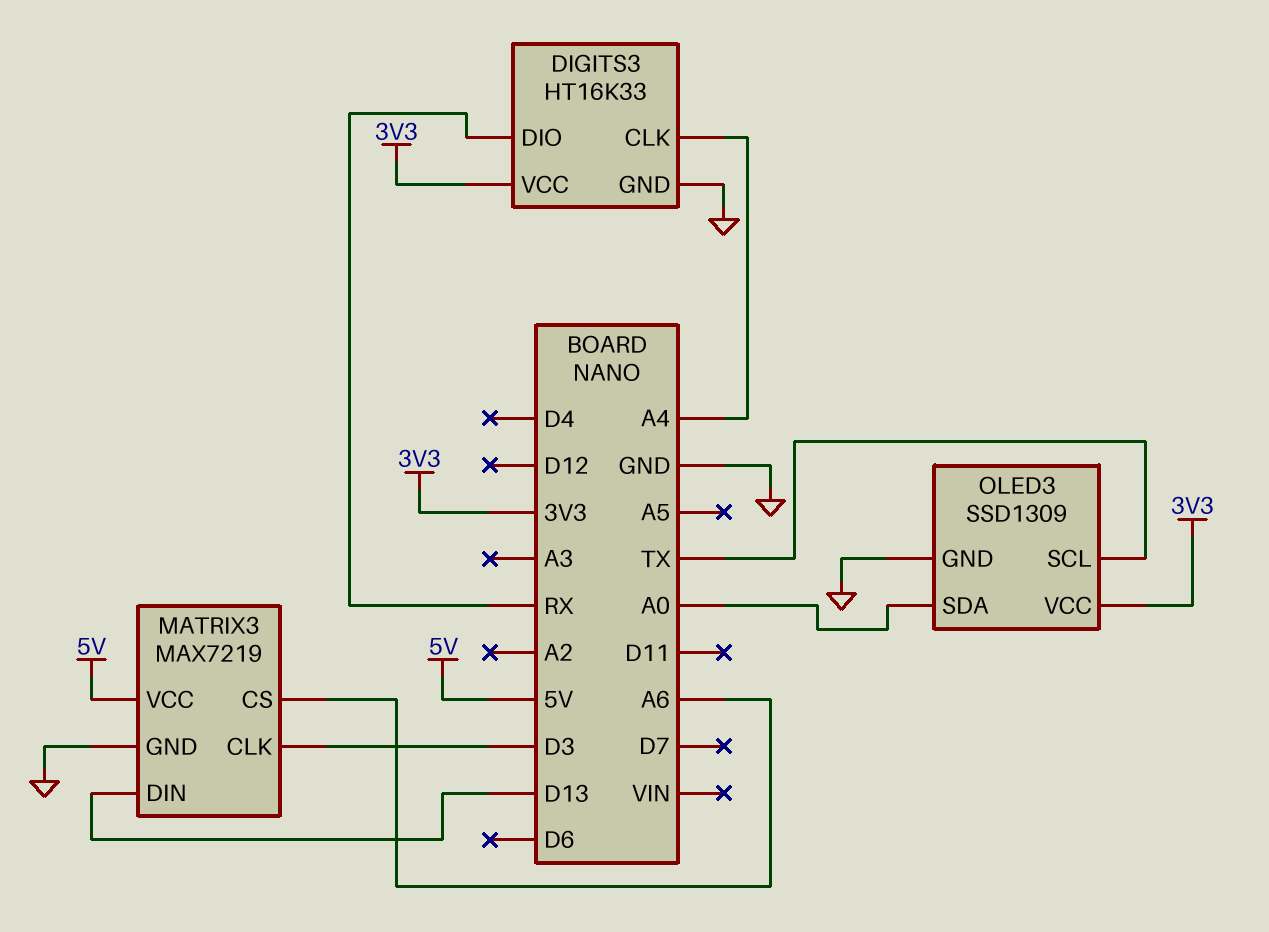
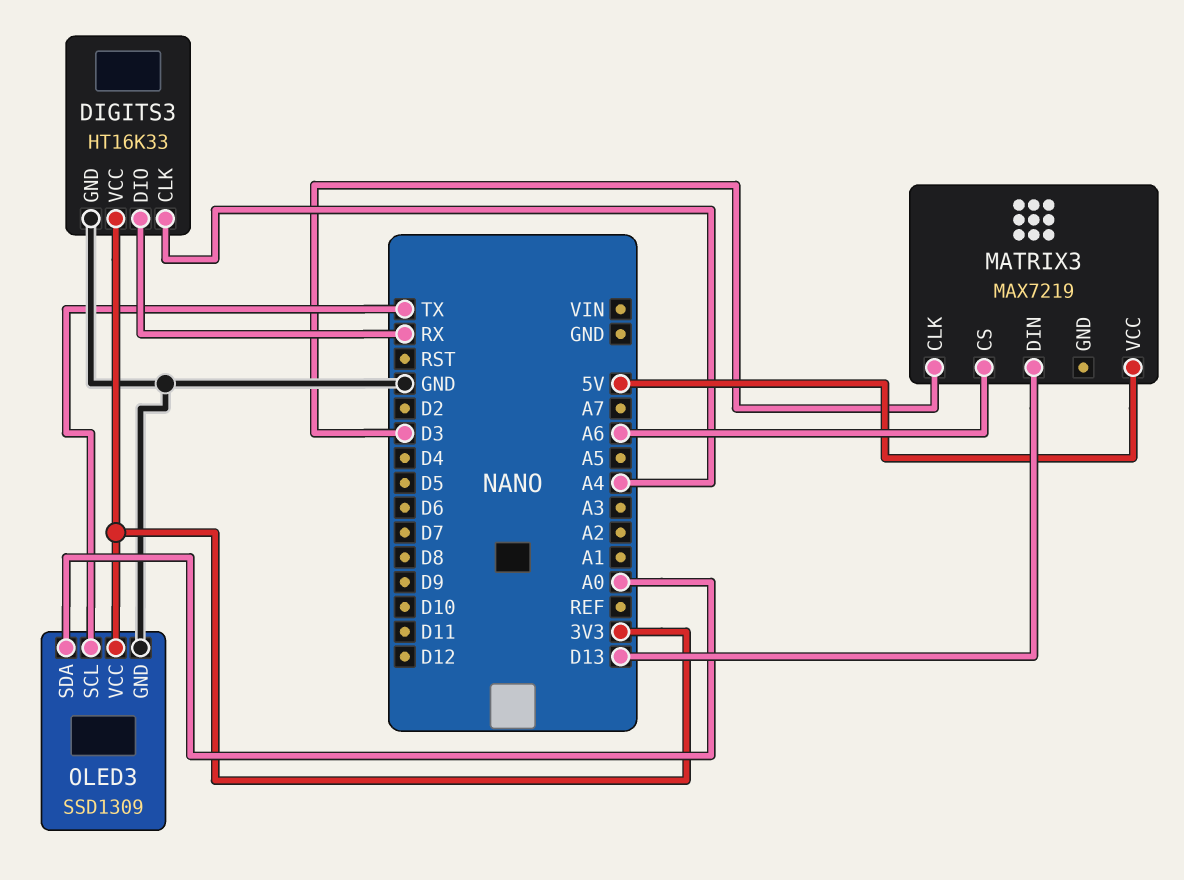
MATRIX3 pin GND: GND -> none

